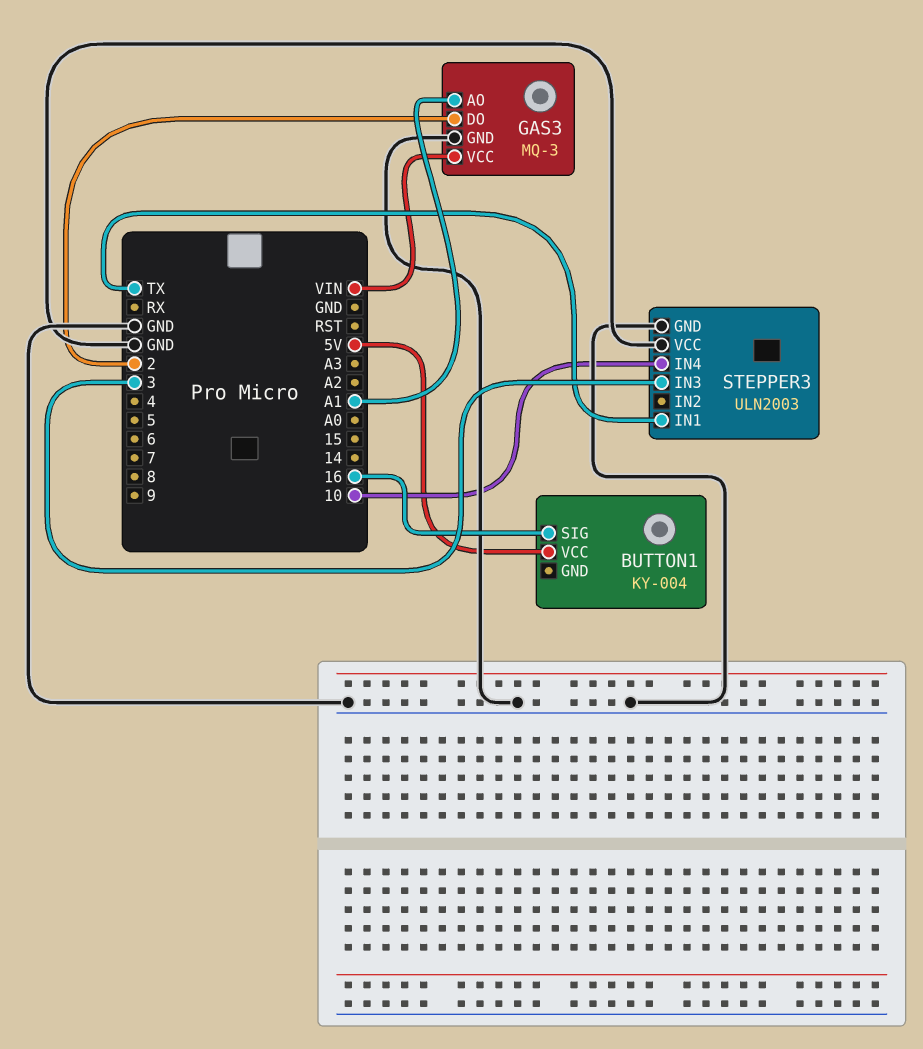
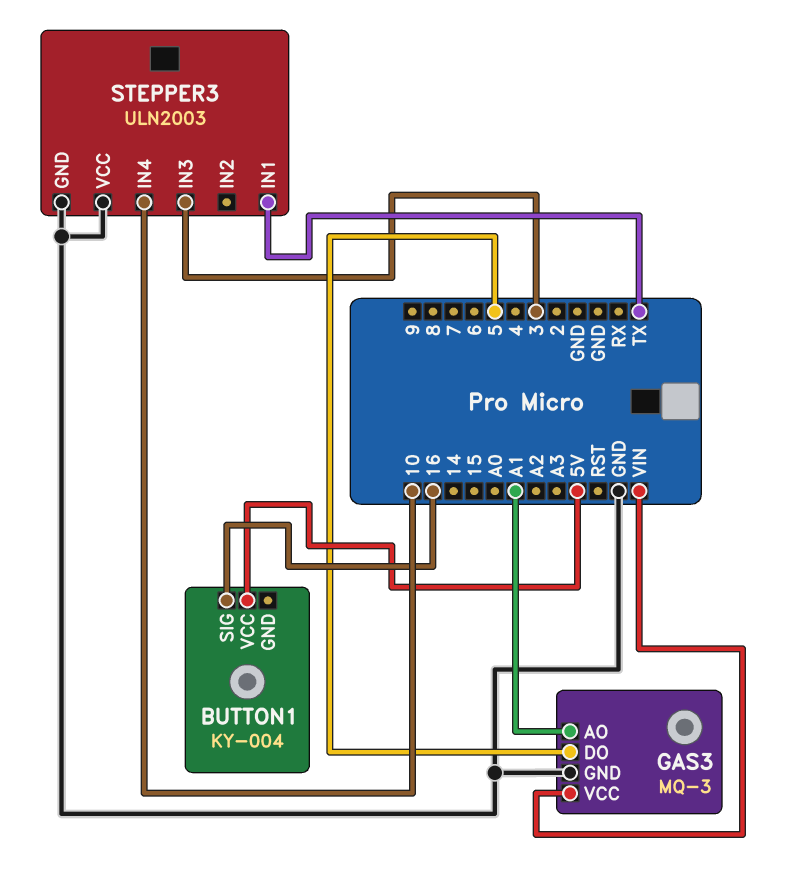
GAS3 pin DO: 2 -> 5

